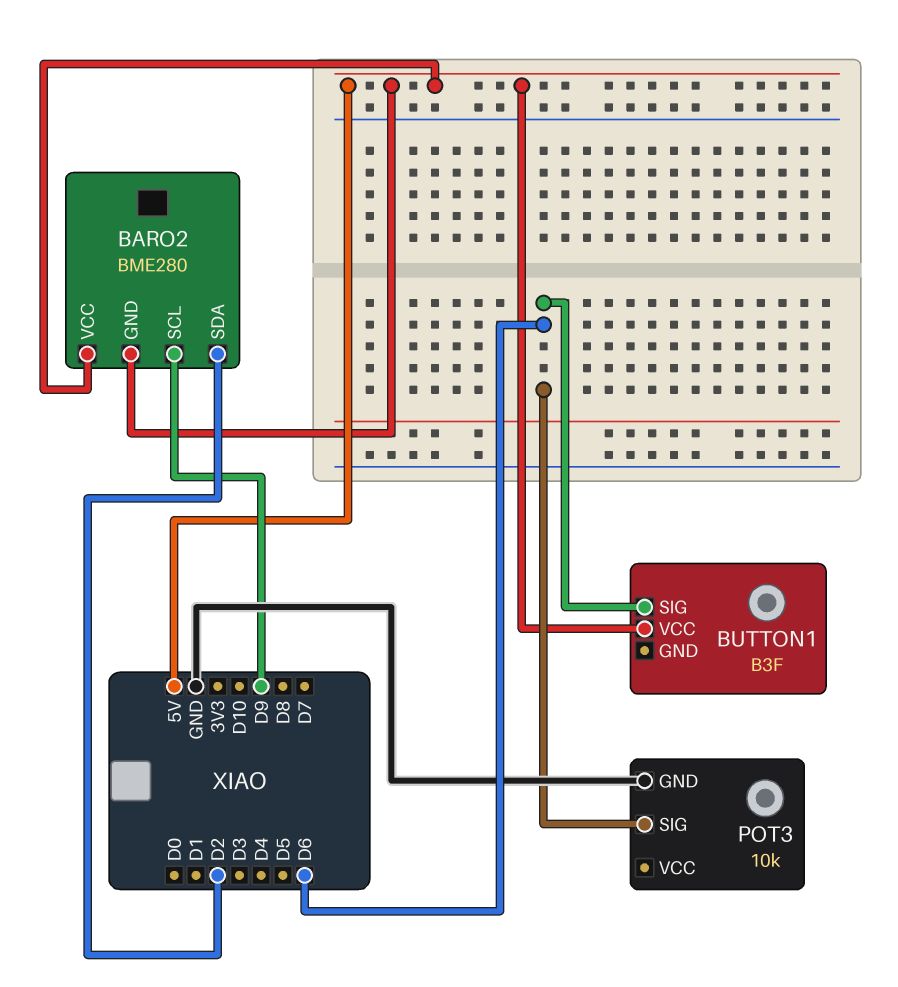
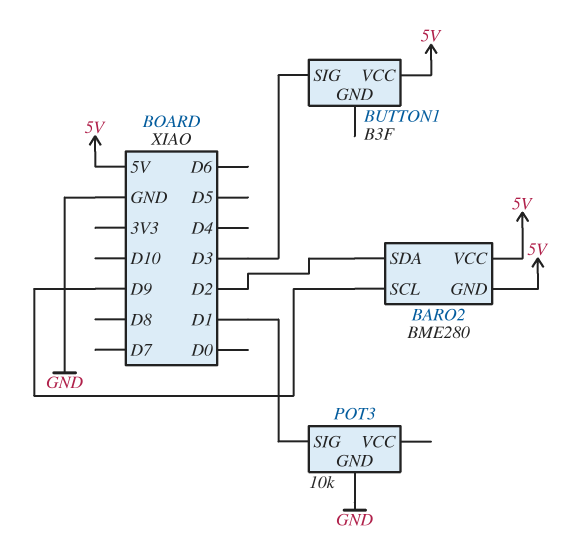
BUTTON1 pin SIG: D6 -> D3
POT3 pin SIG: D6 -> D1

